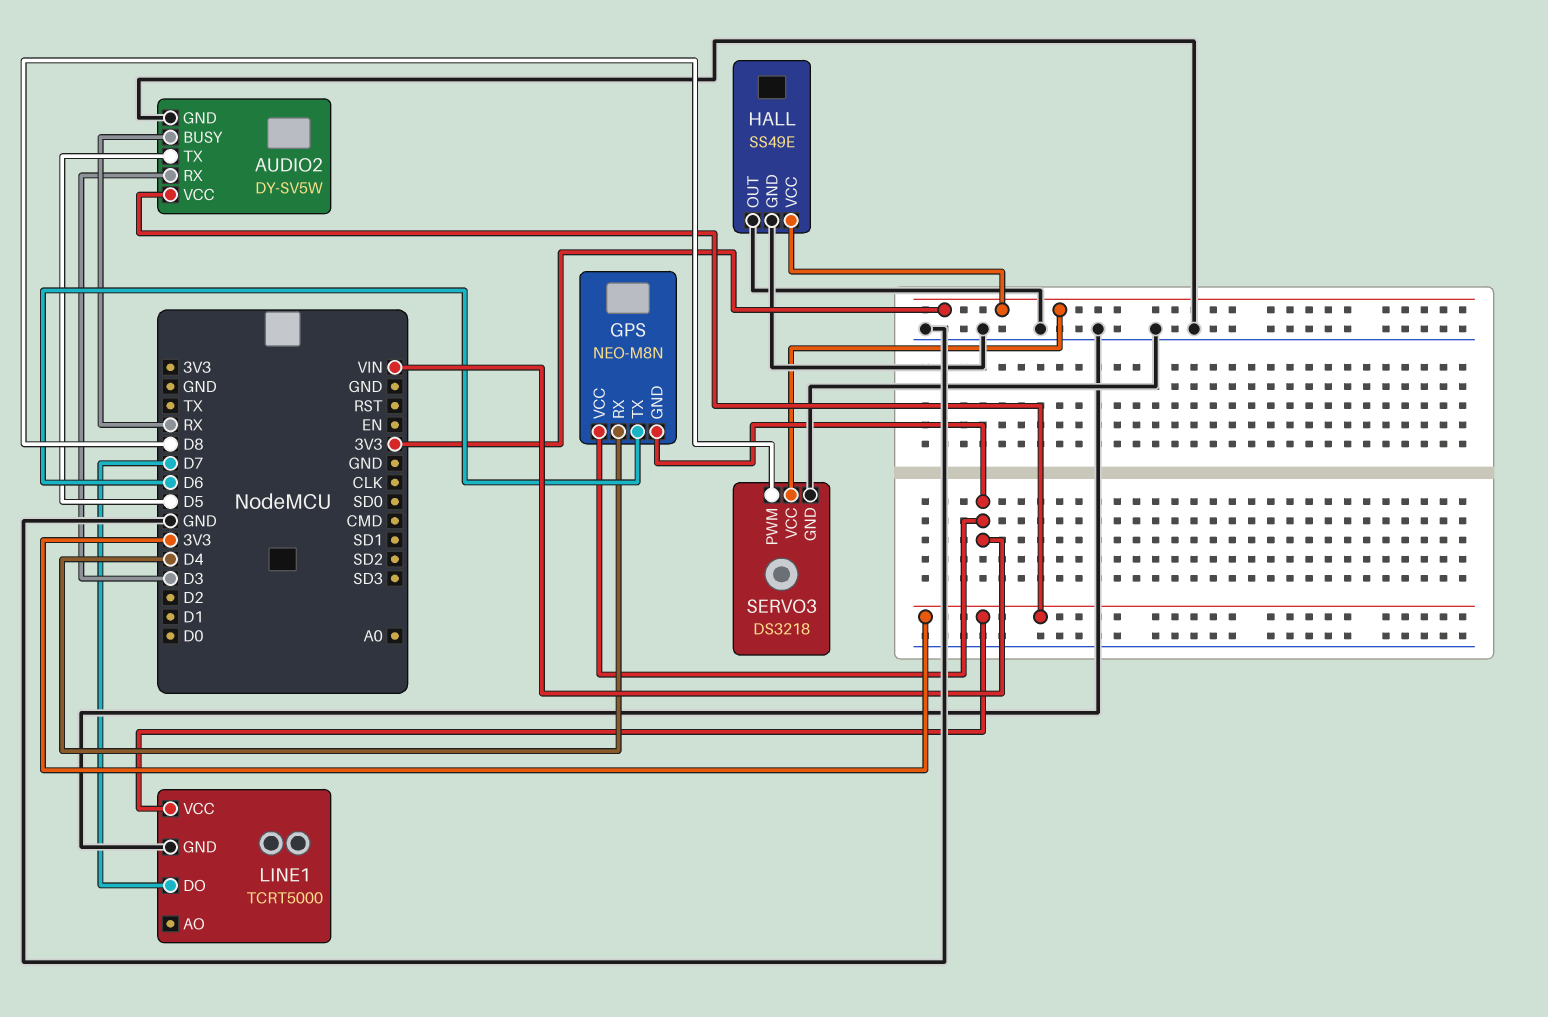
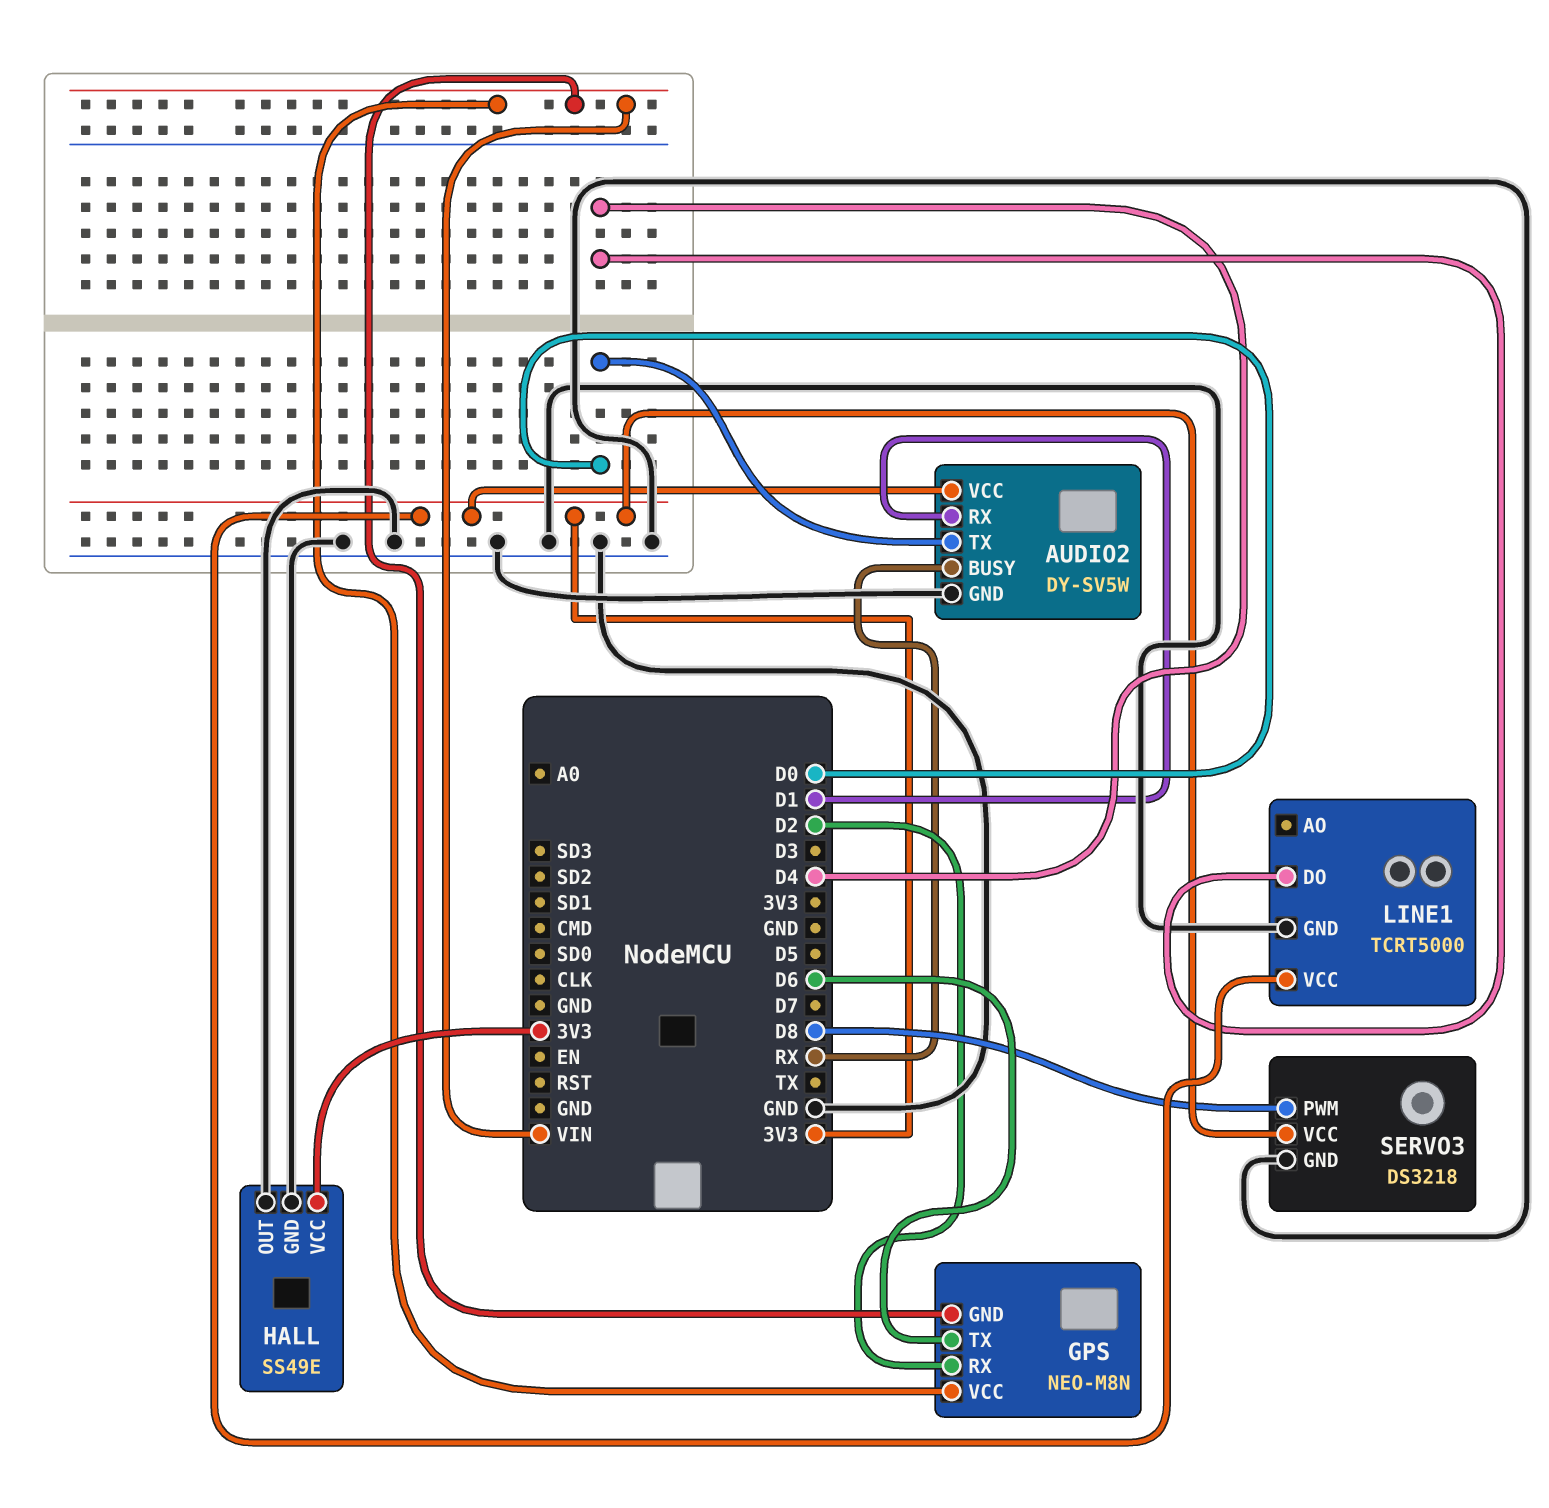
AUDIO2 pin RX: D3 -> D1
AUDIO2 pin TX: D5 -> D0
GPS pin RX: D4 -> D2
LINE1 pin DO: D7 -> D4

